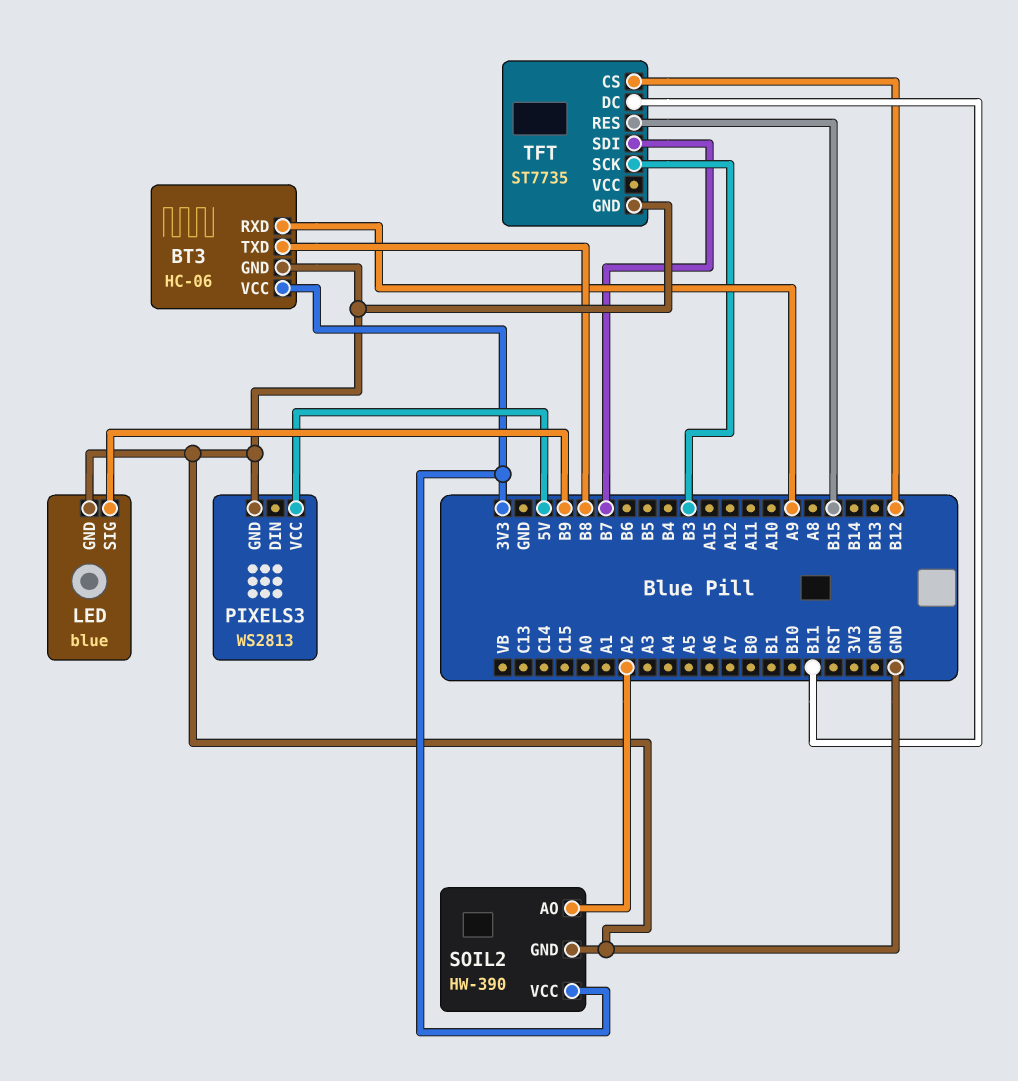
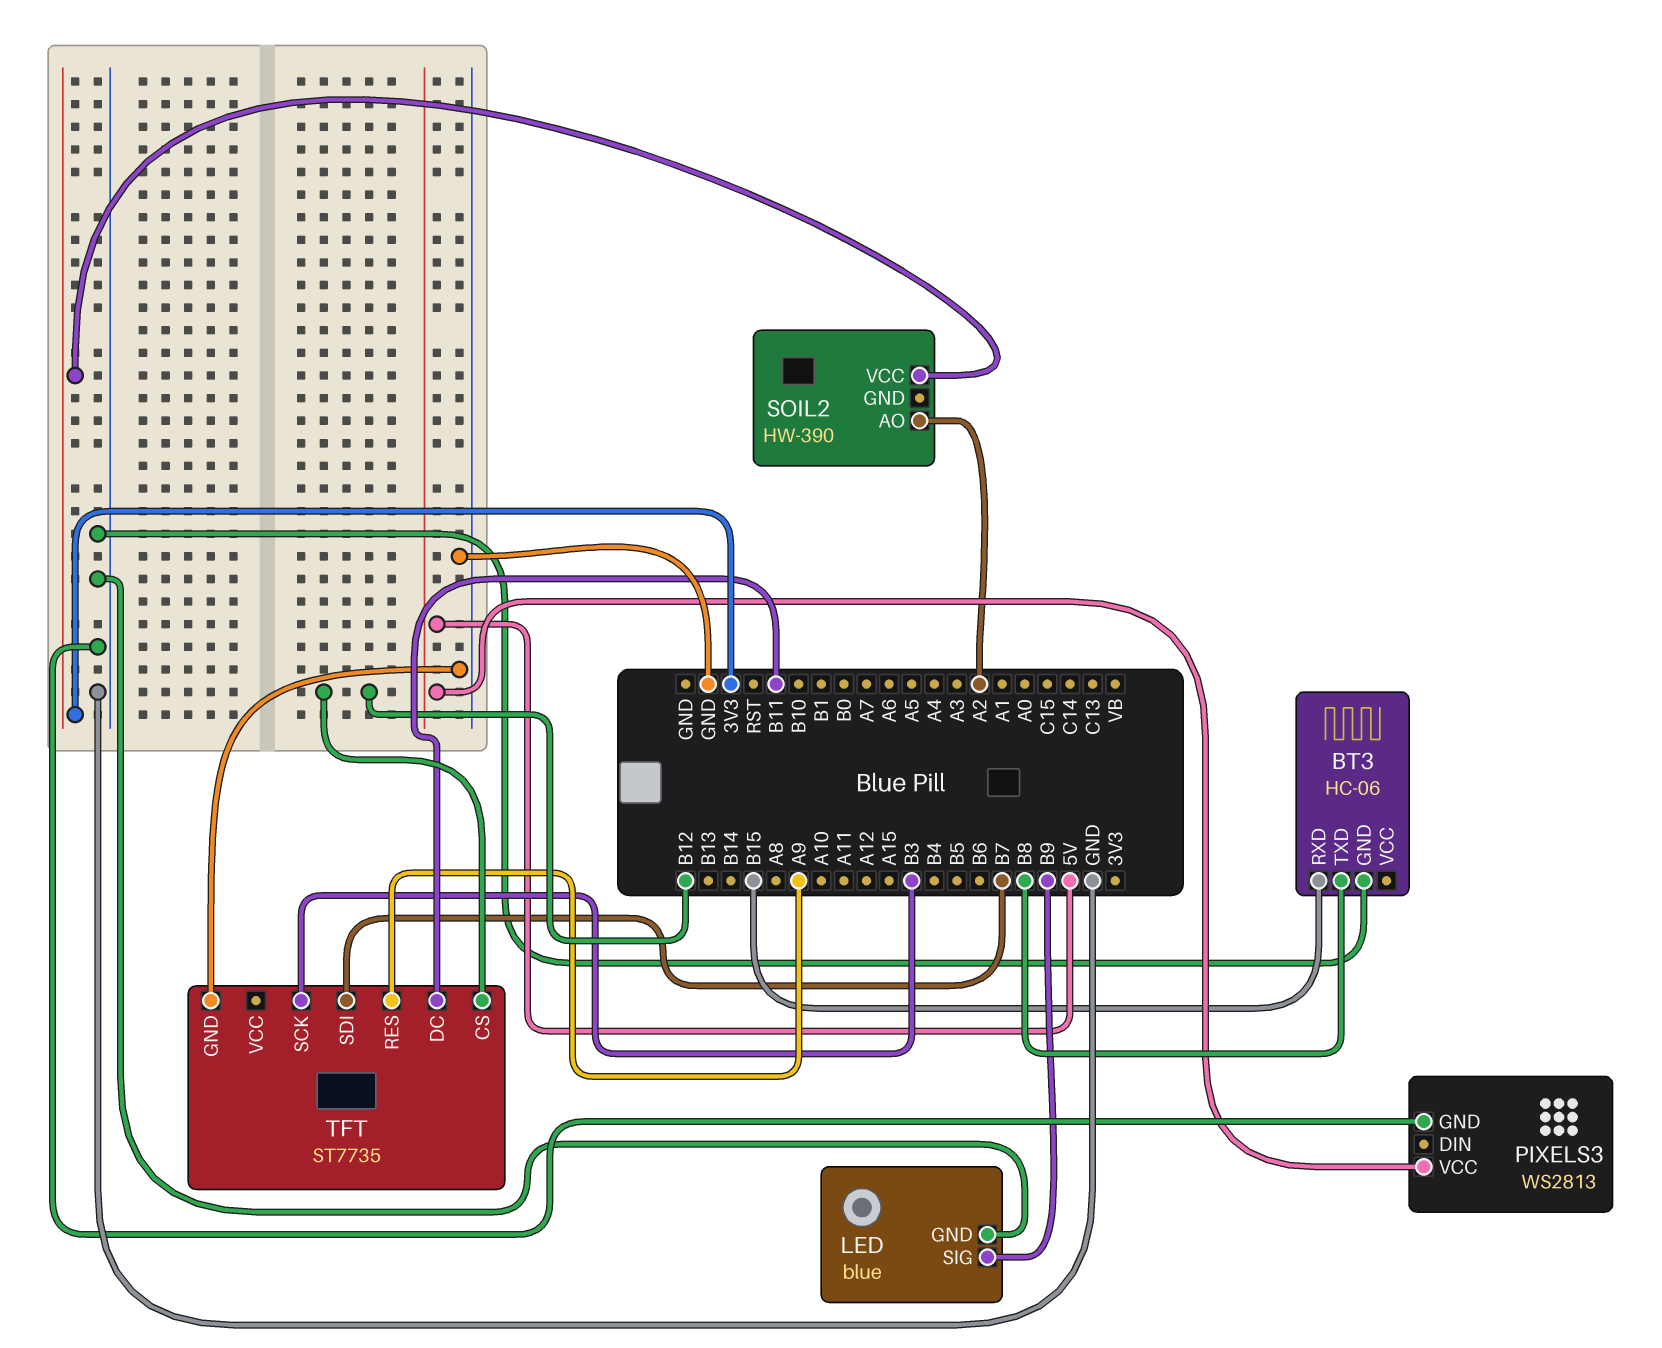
BT3 pin RXD: A9 -> B15
BT3 pin VCC: 3V3 -> none
SOIL2 pin GND: GND -> none
TFT pin RES: B15 -> A9

